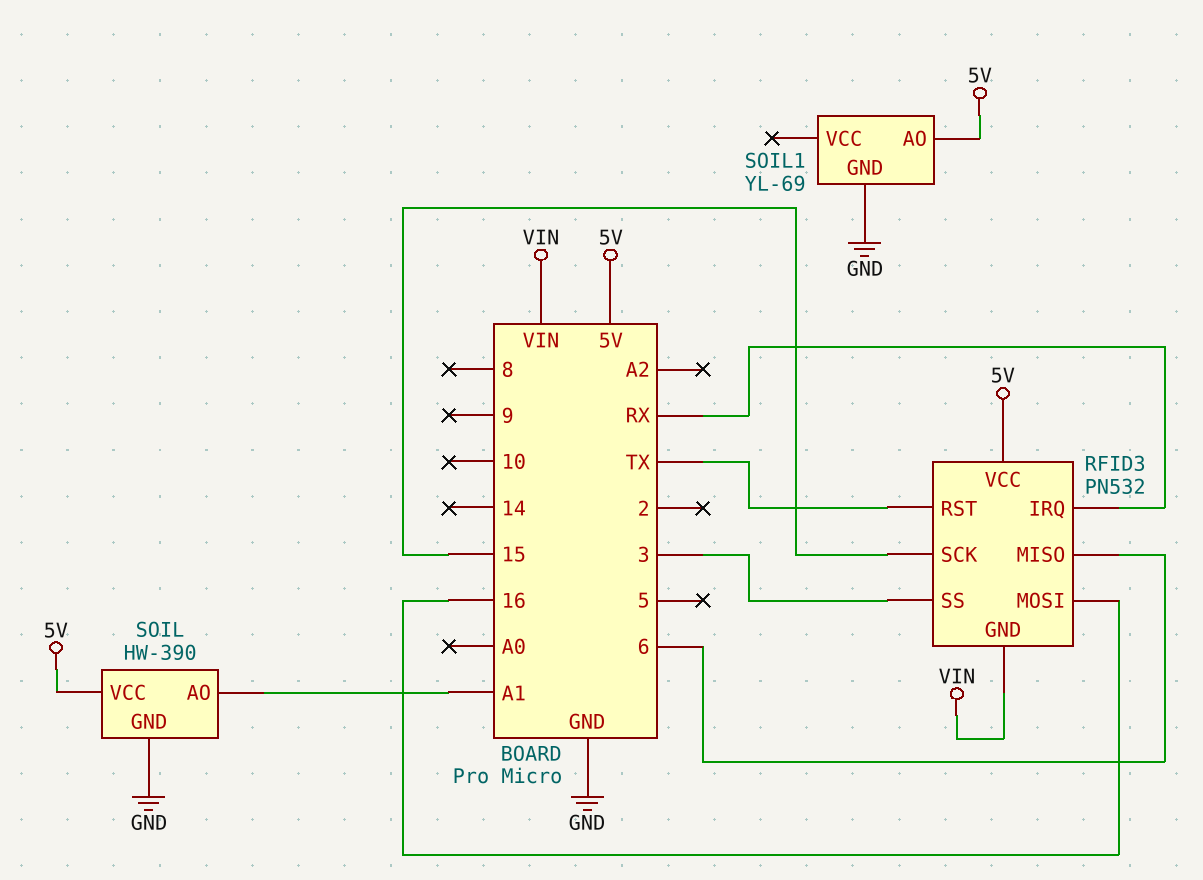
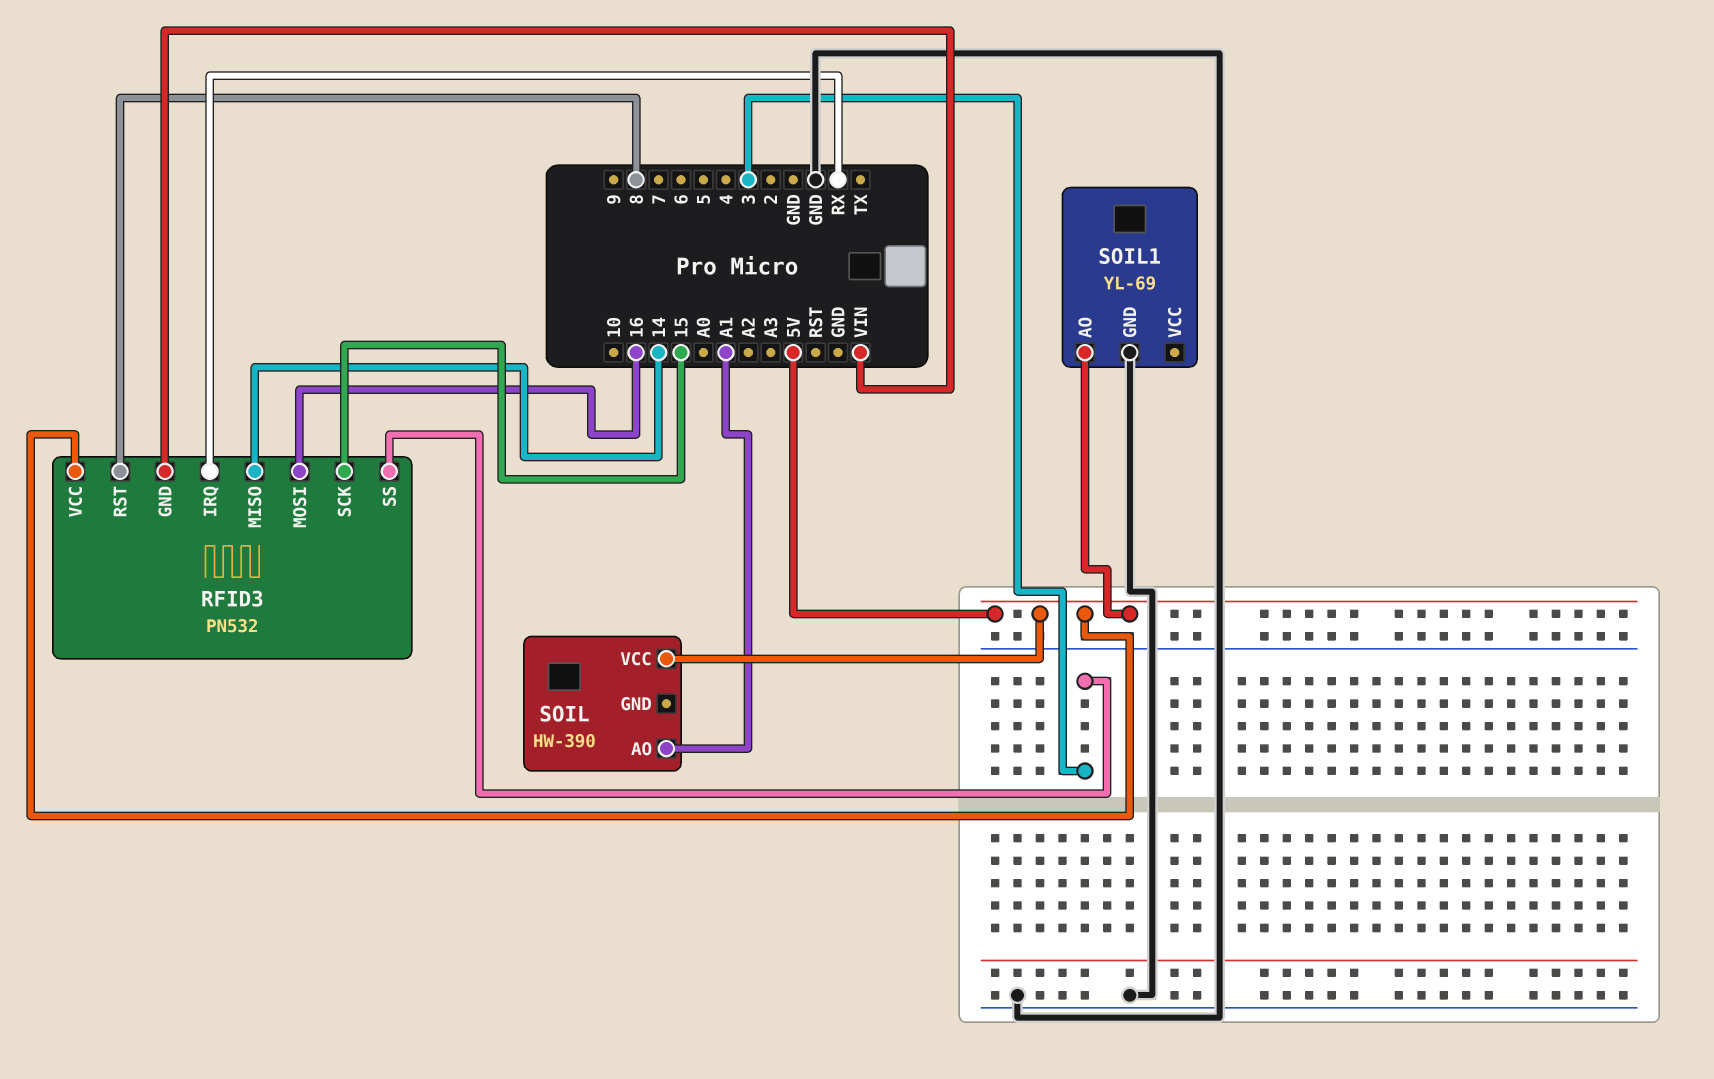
RFID3 pin MISO: 6 -> 14
RFID3 pin RST: TX -> 8
SOIL pin GND: GND -> none

